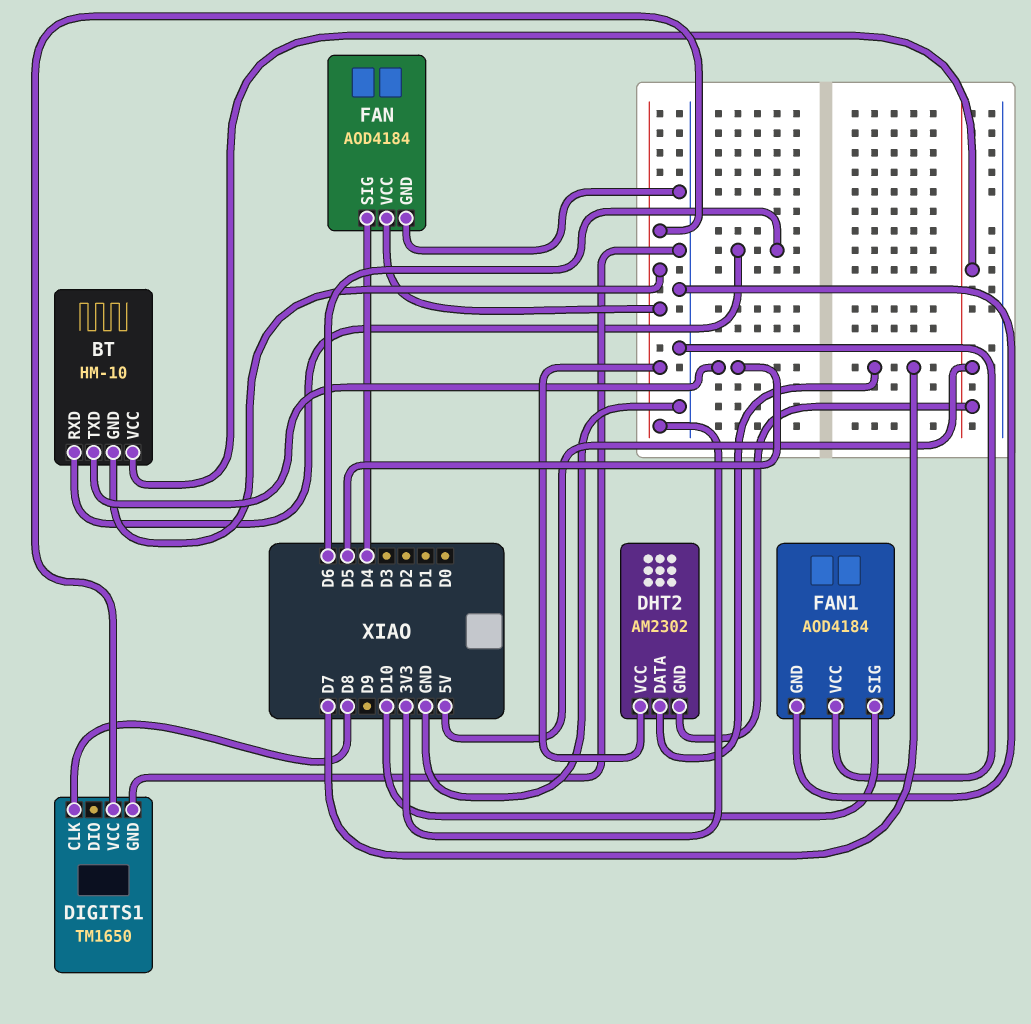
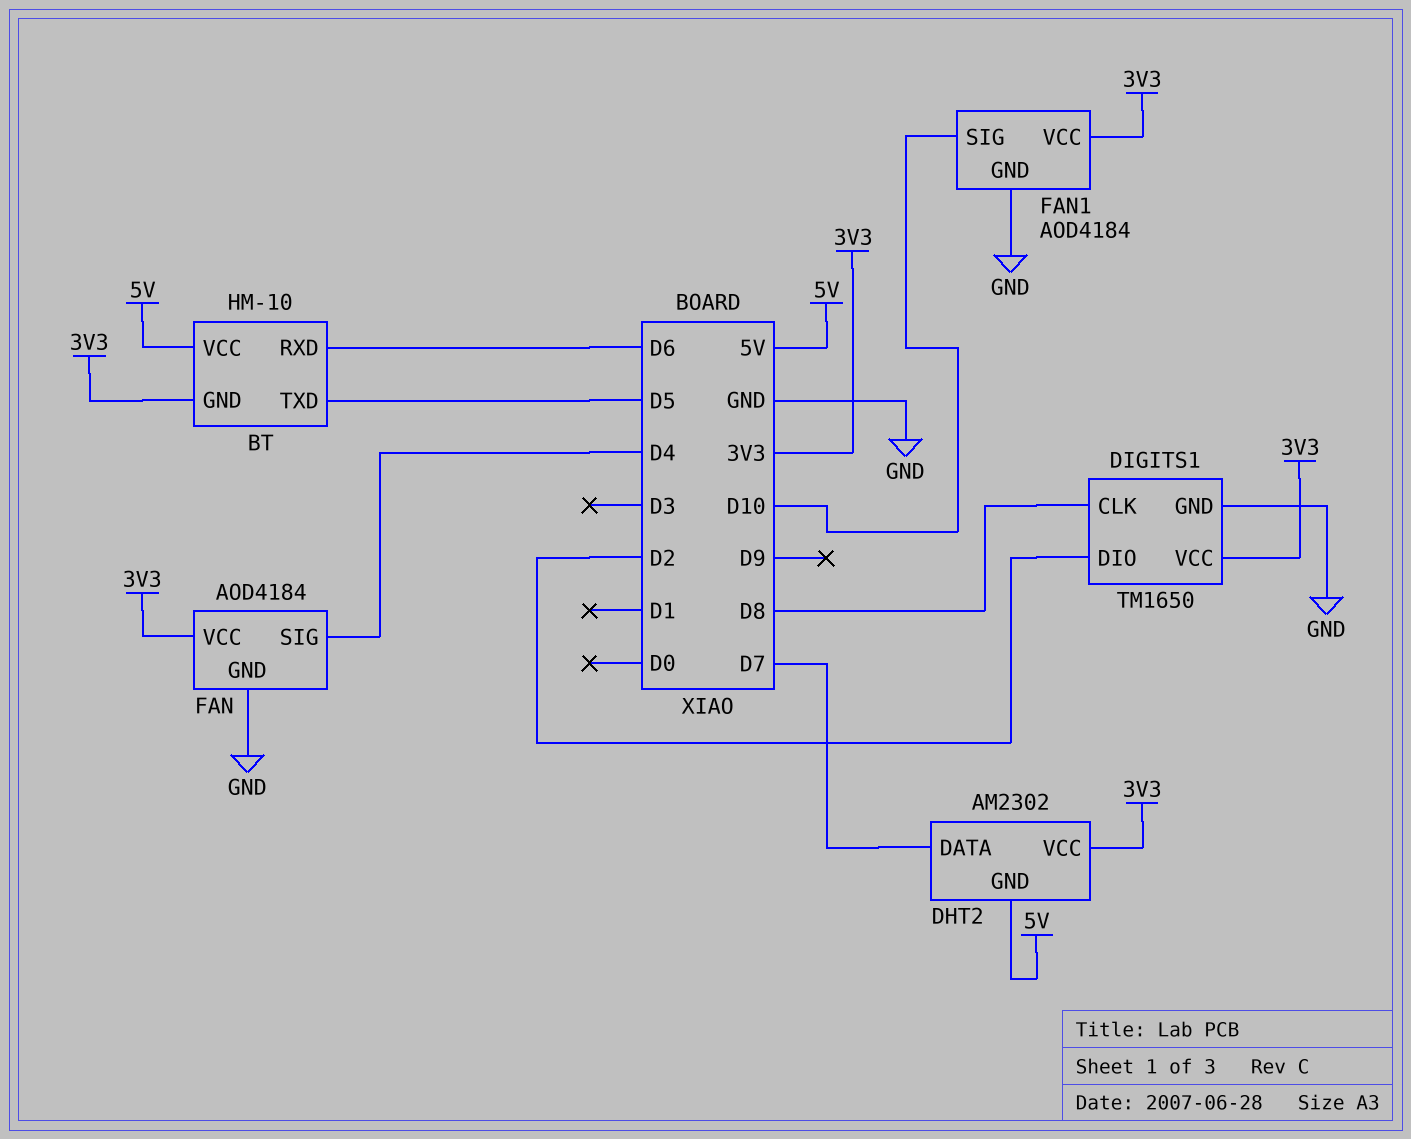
DIGITS1 pin DIO: none -> D2
FAN1 pin VCC: GND -> 3V3

